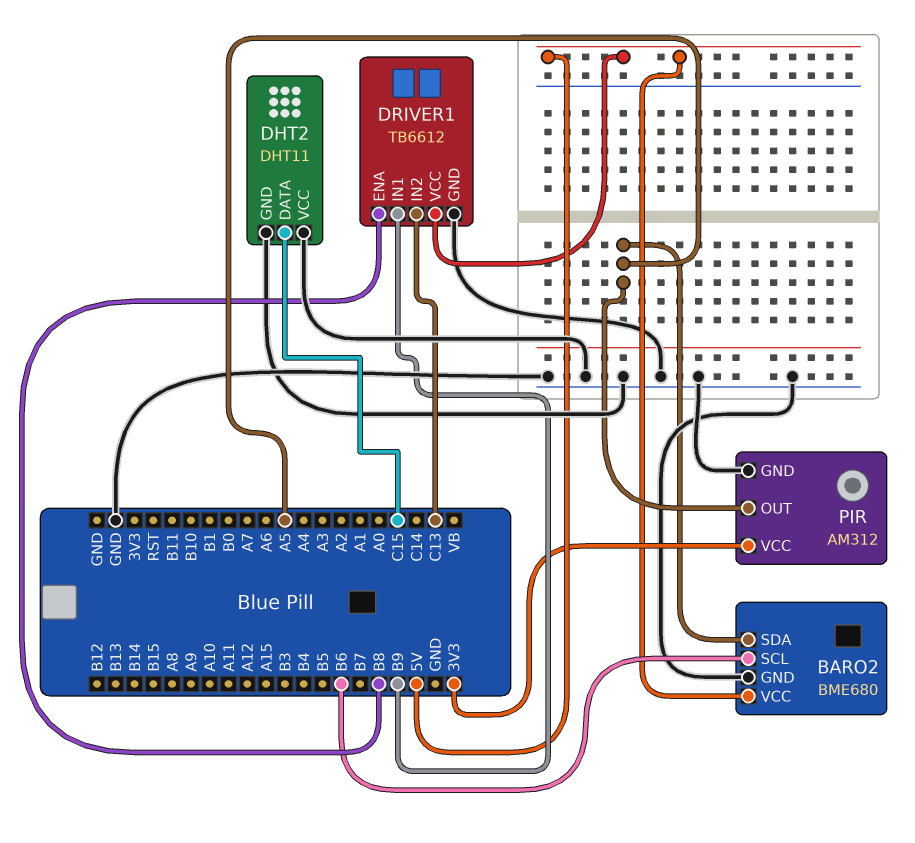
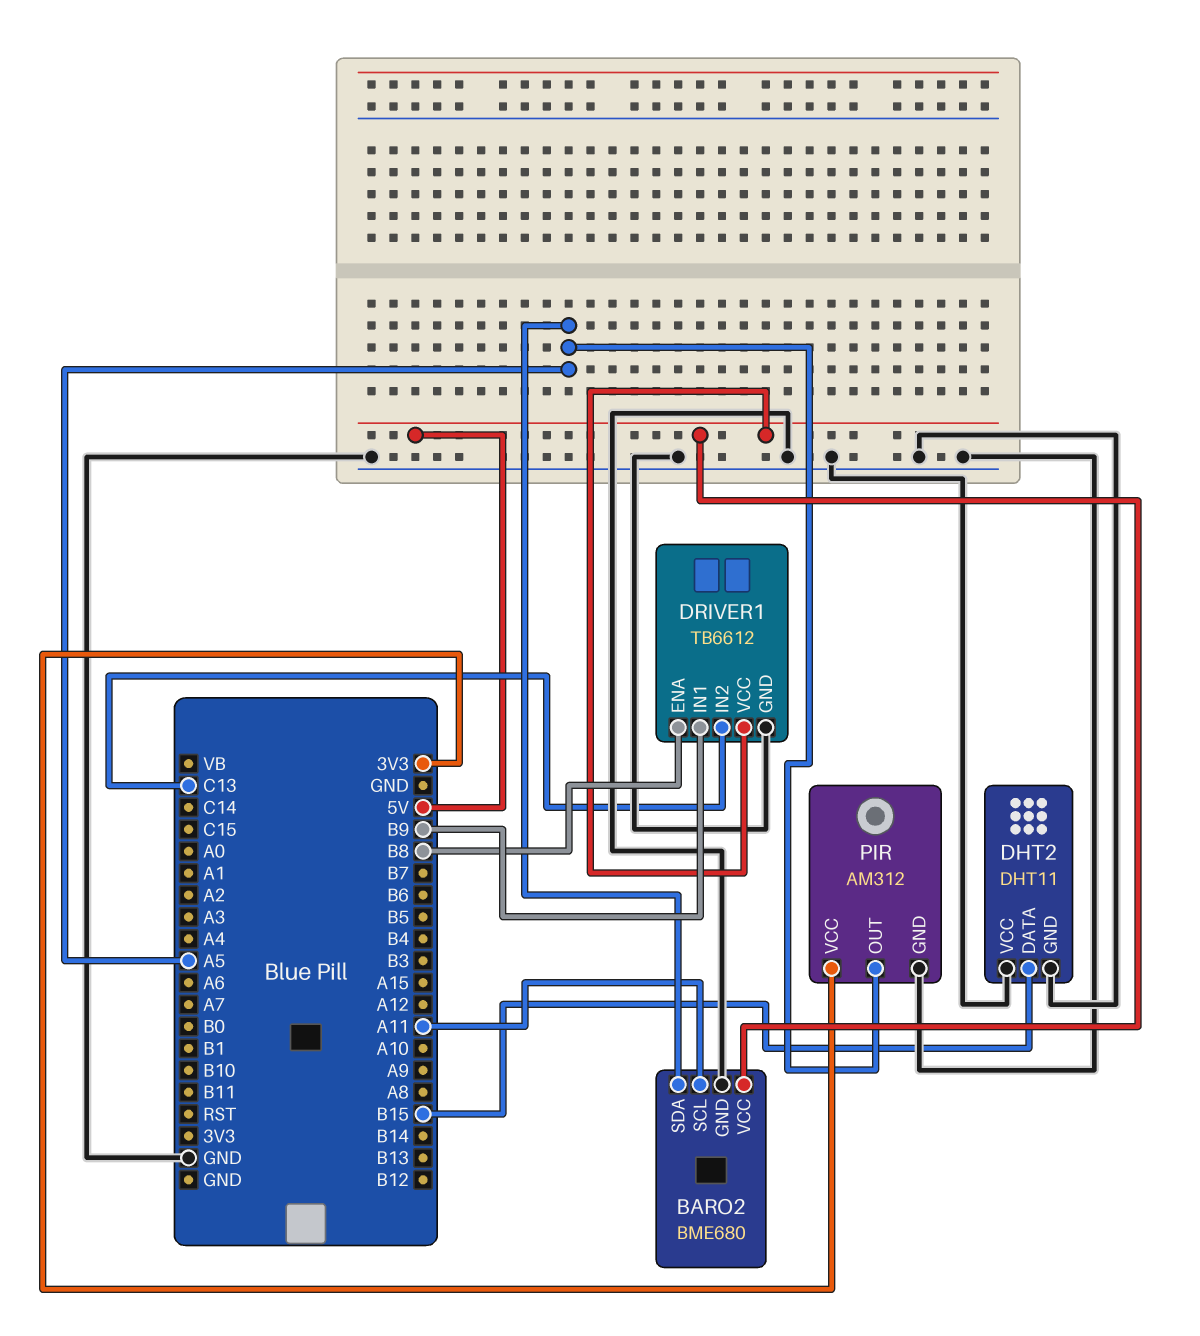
BARO2 pin SCL: B6 -> A11
DHT2 pin DATA: C15 -> B15

